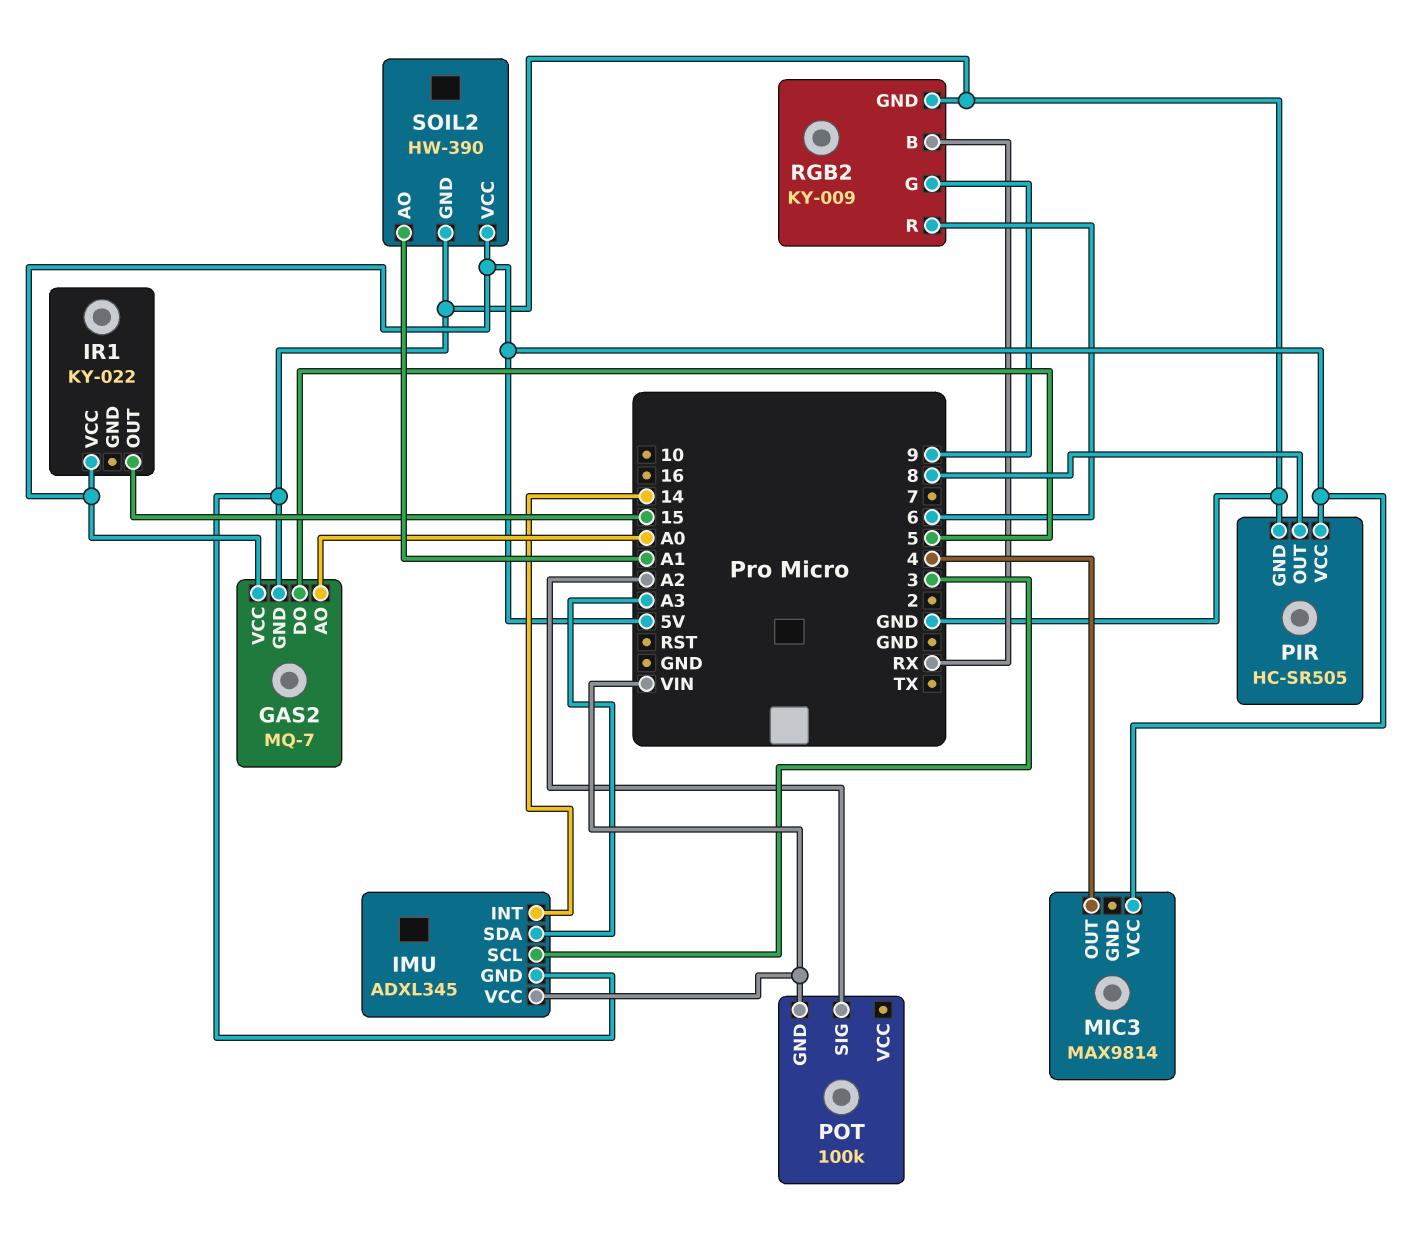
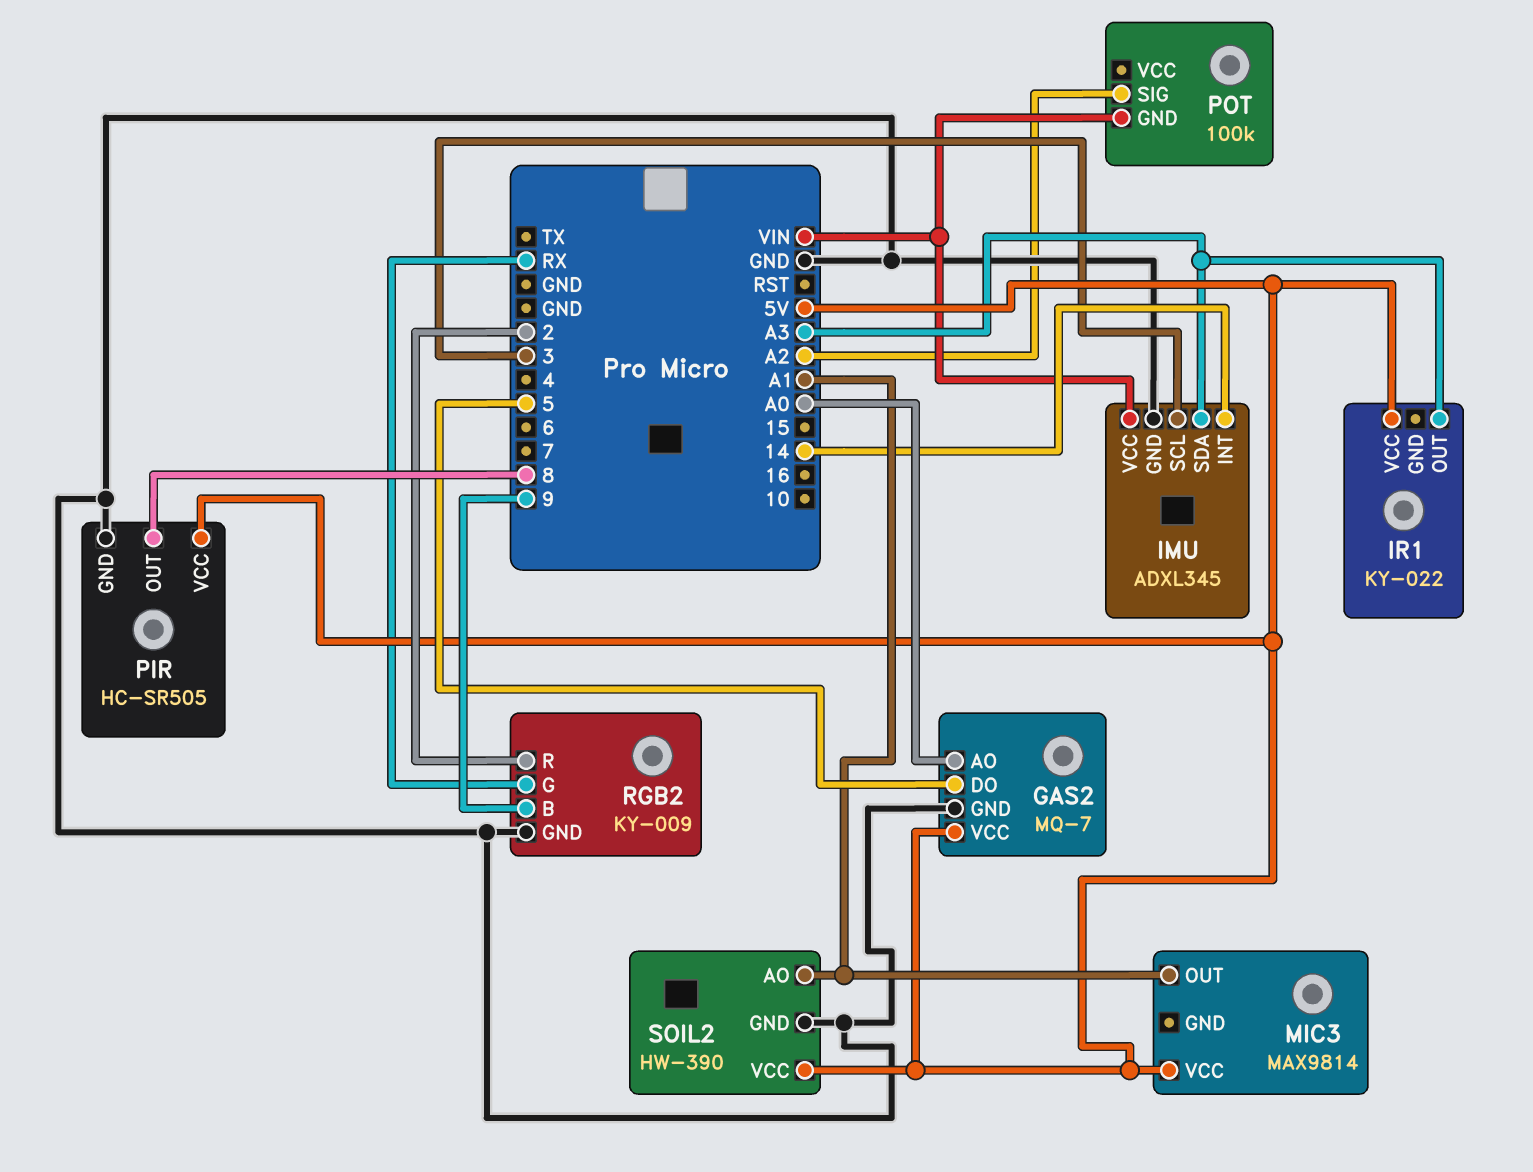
IR1 pin OUT: 15 -> A3
MIC3 pin OUT: 4 -> A1
RGB2 pin B: RX -> 9
RGB2 pin G: 9 -> RX
RGB2 pin R: 6 -> 2

